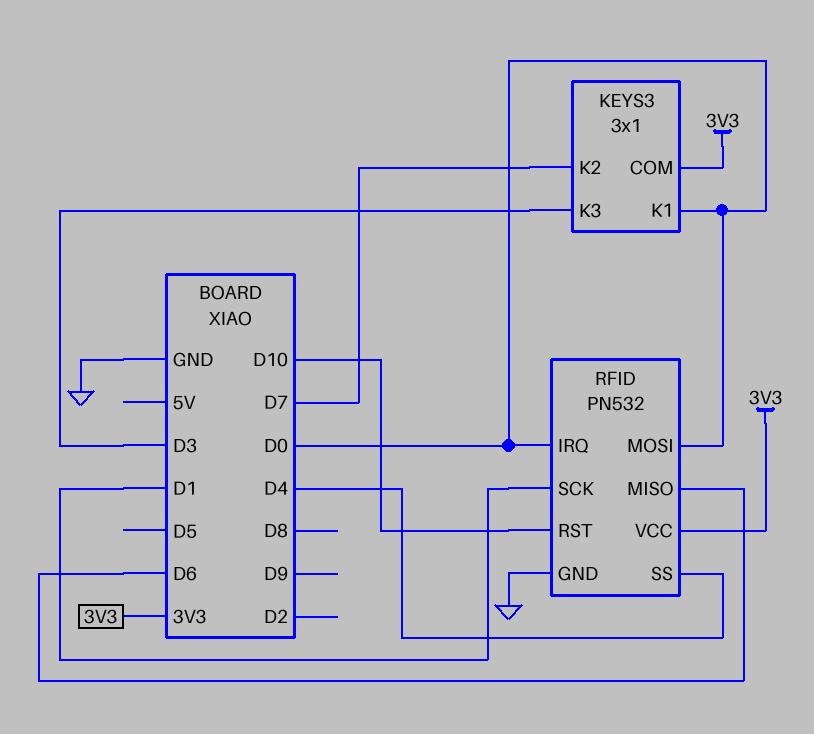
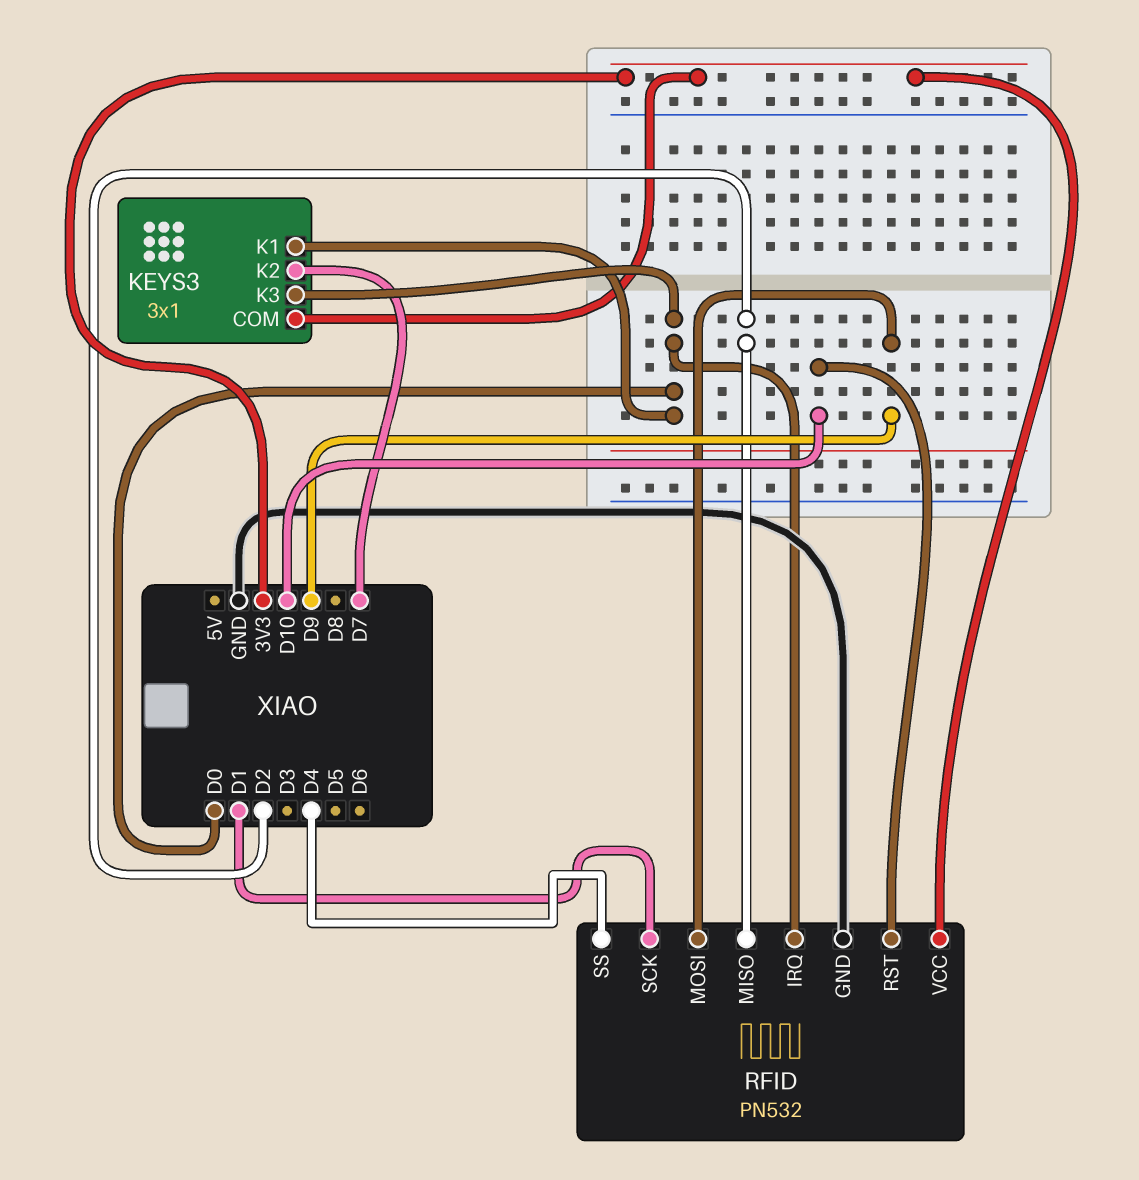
KEYS3 pin K3: D3 -> D0
RFID pin MISO: D6 -> D2
RFID pin MOSI: D0 -> D9

